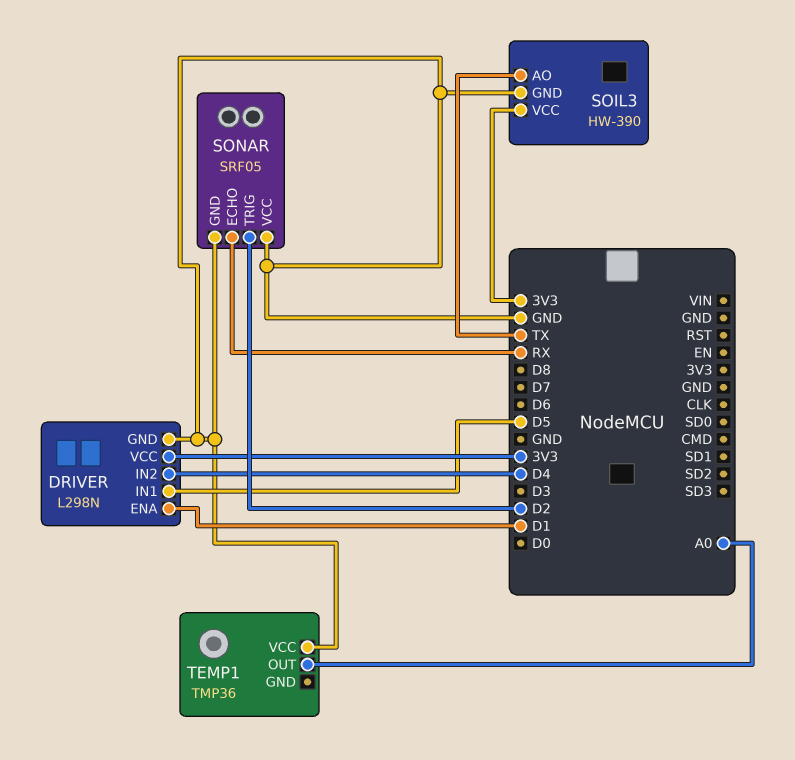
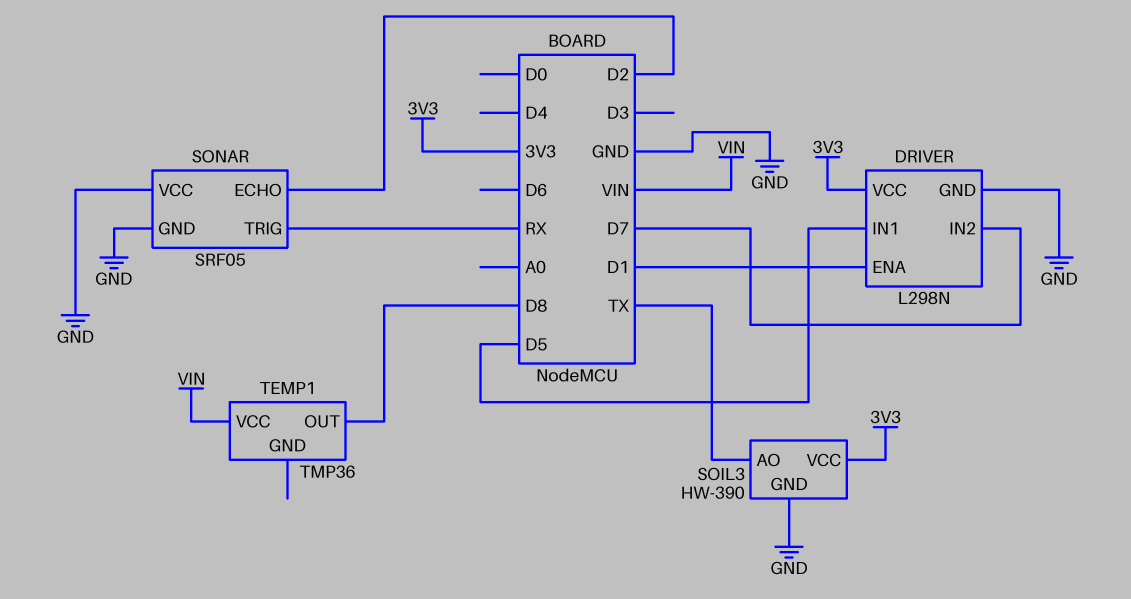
DRIVER pin IN2: D4 -> D7
SONAR pin ECHO: RX -> D2
SONAR pin TRIG: D2 -> RX
TEMP1 pin OUT: A0 -> D8
TEMP1 pin VCC: GND -> VIN

